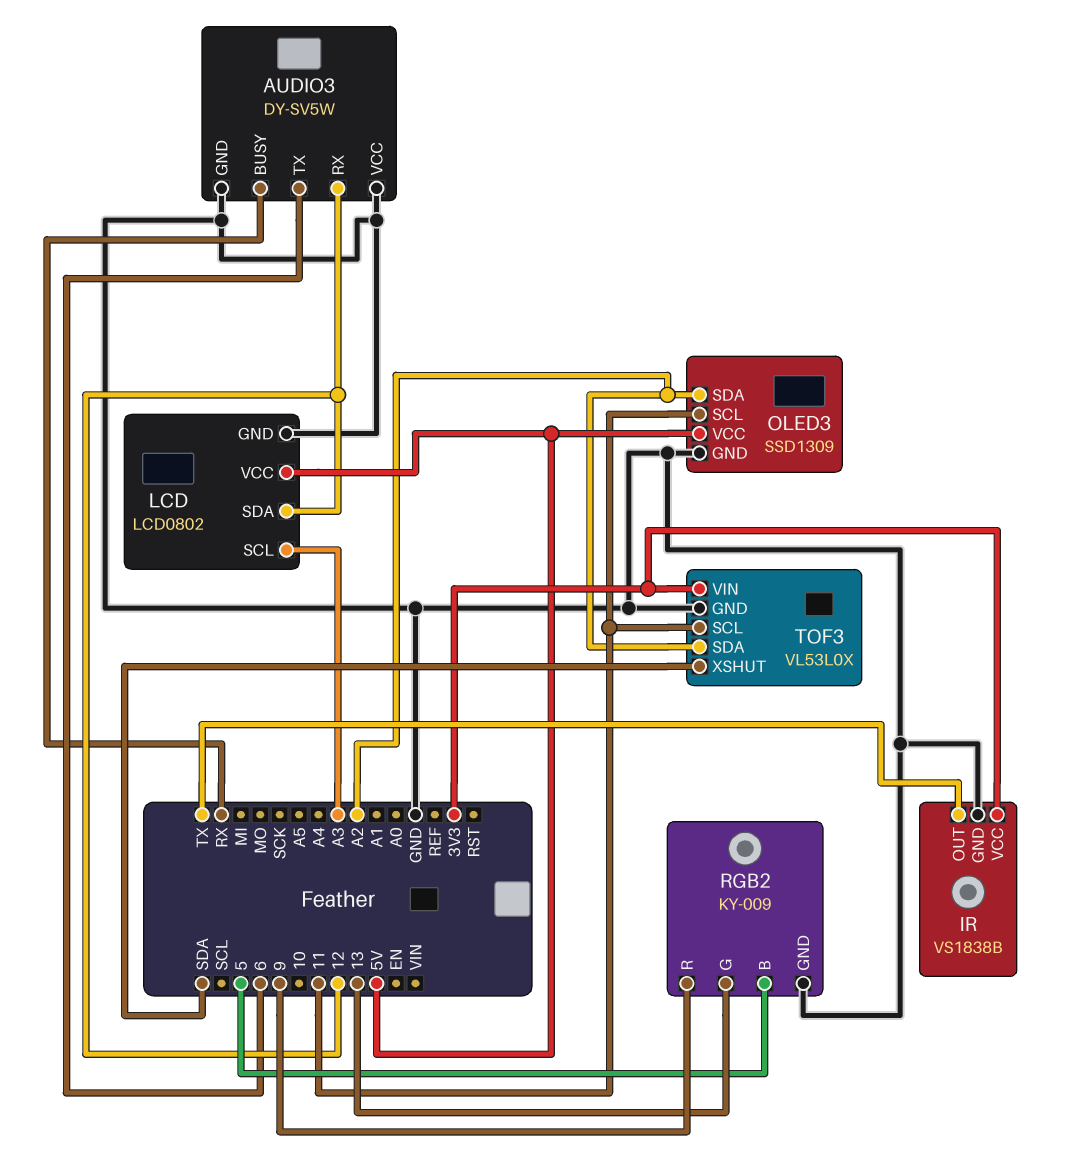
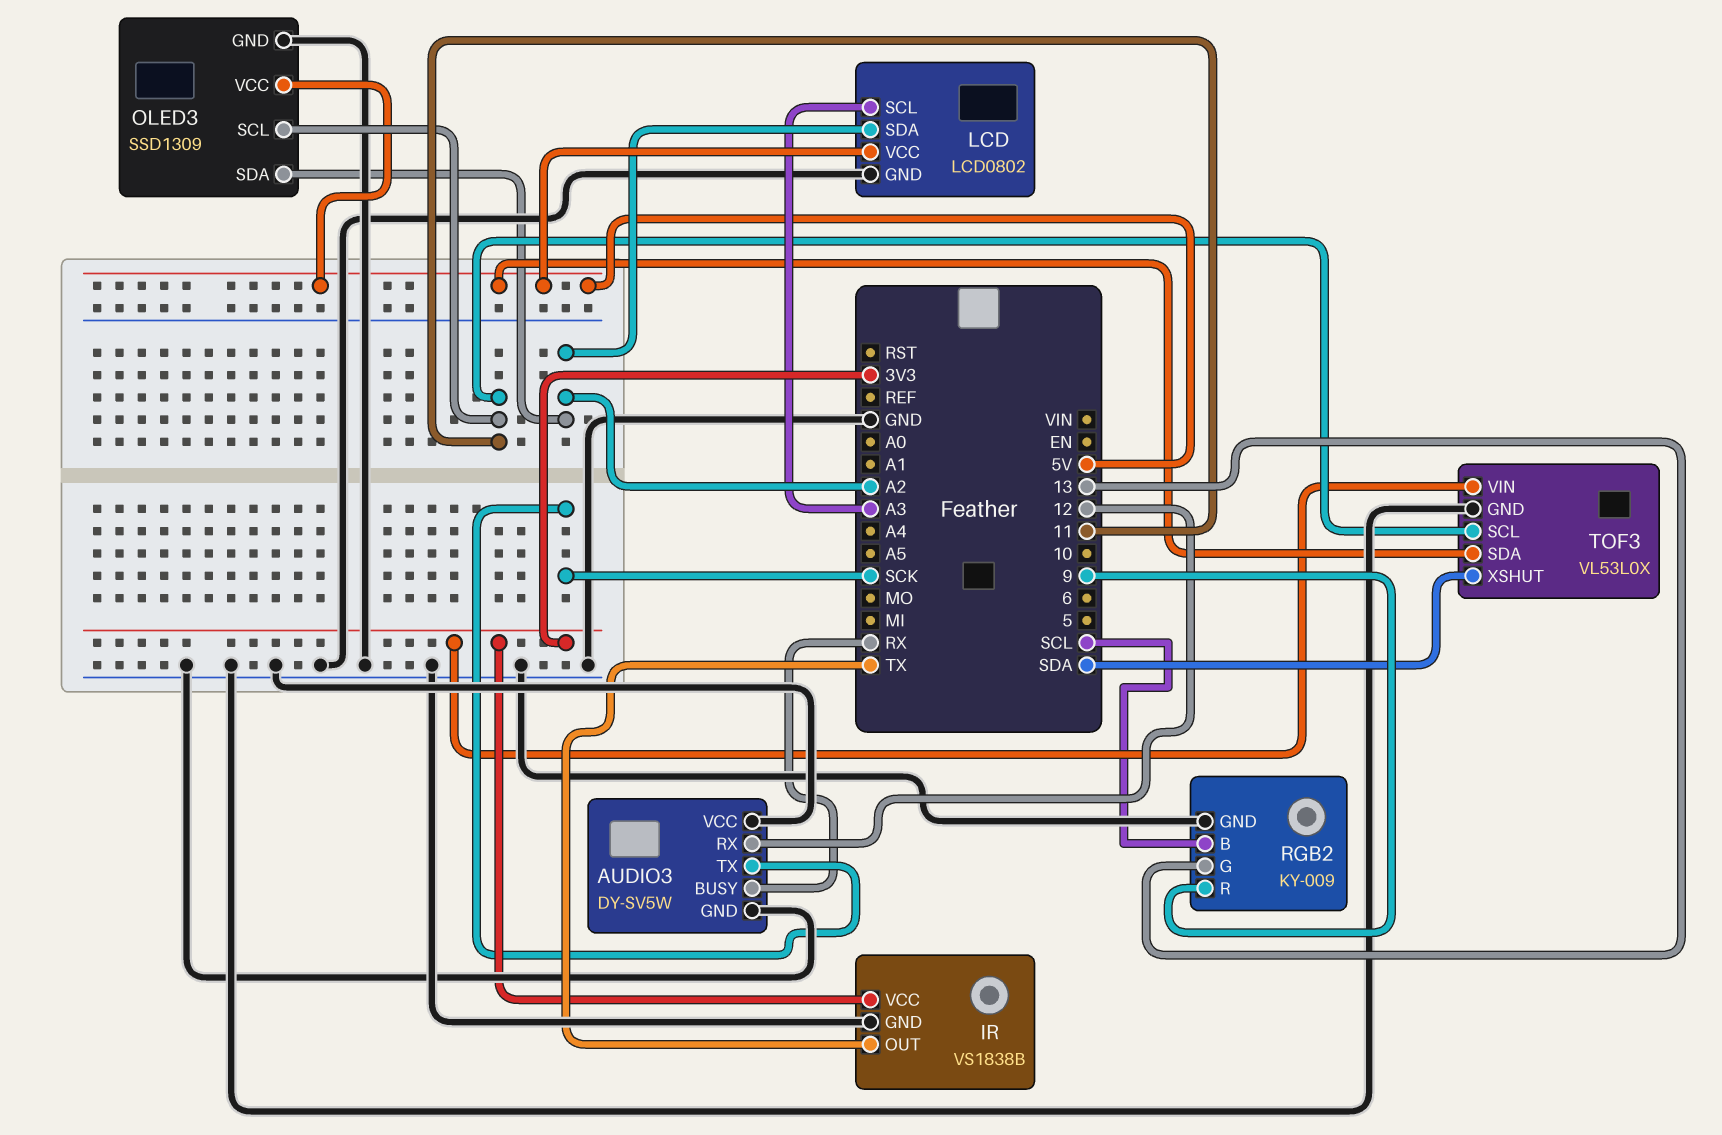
AUDIO3 pin TX: 6 -> SCK
LCD pin SDA: 12 -> A2
RGB2 pin B: 5 -> SCL
TOF3 pin SDA: A2 -> 5V

